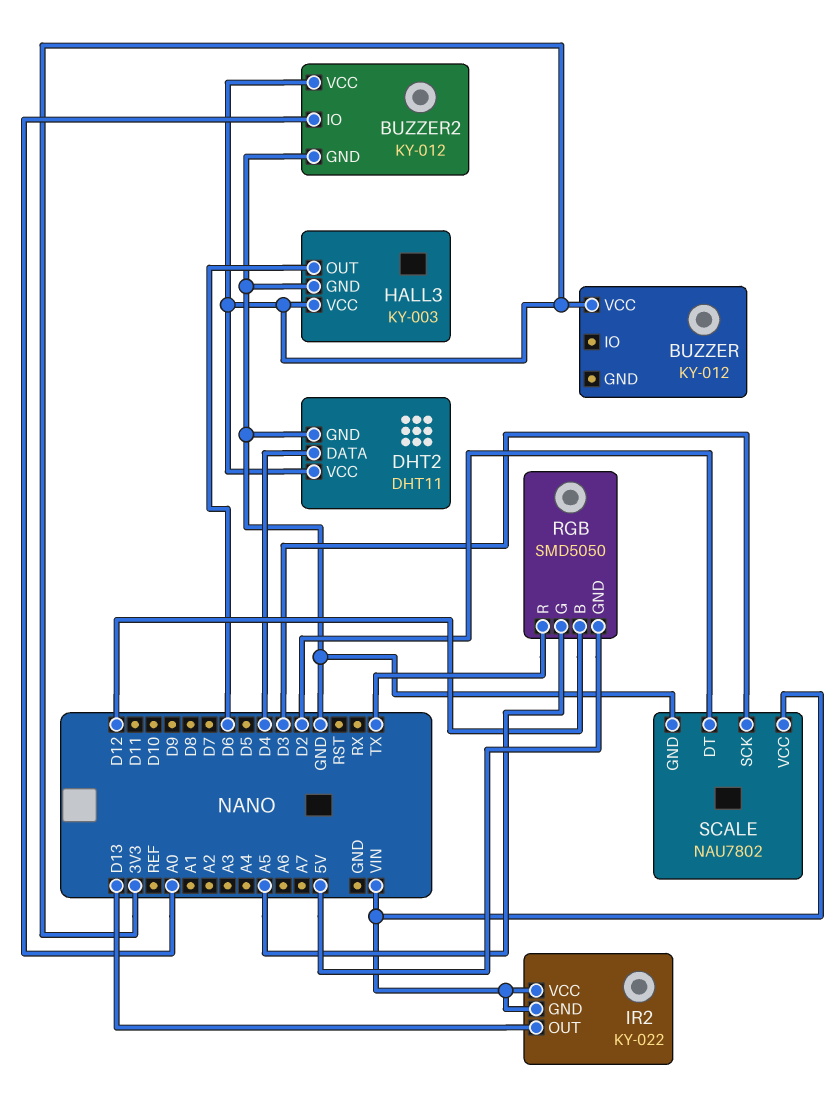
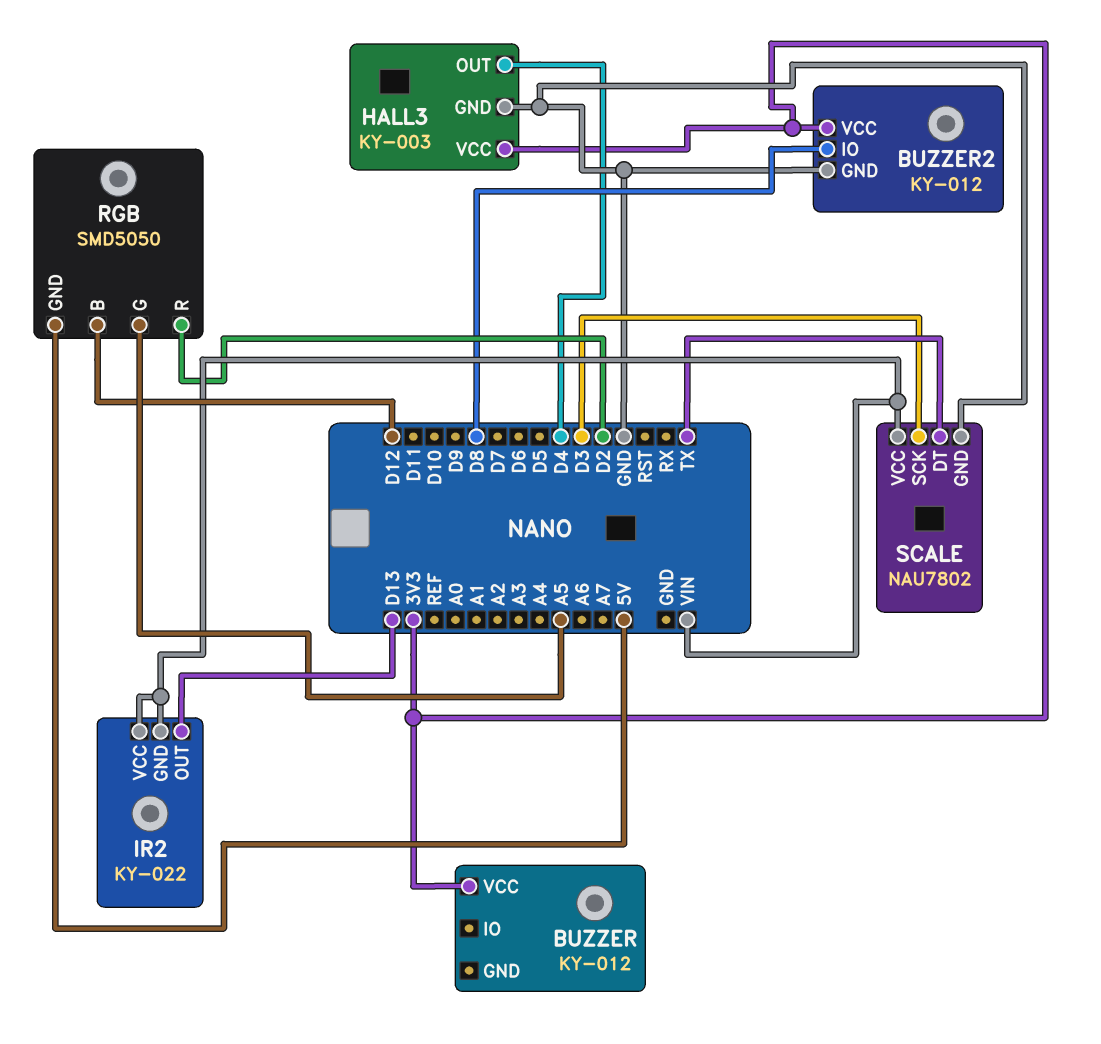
BUZZER2 pin IO: A0 -> D8
DHT2: DHT11 -> none
DHT2 pin DATA: D4 -> none
DHT2 pin GND: GND -> none
DHT2 pin VCC: 3V3 -> none
HALL3 pin OUT: D6 -> D4
RGB pin R: TX -> D2
SCALE pin DT: D2 -> TX

